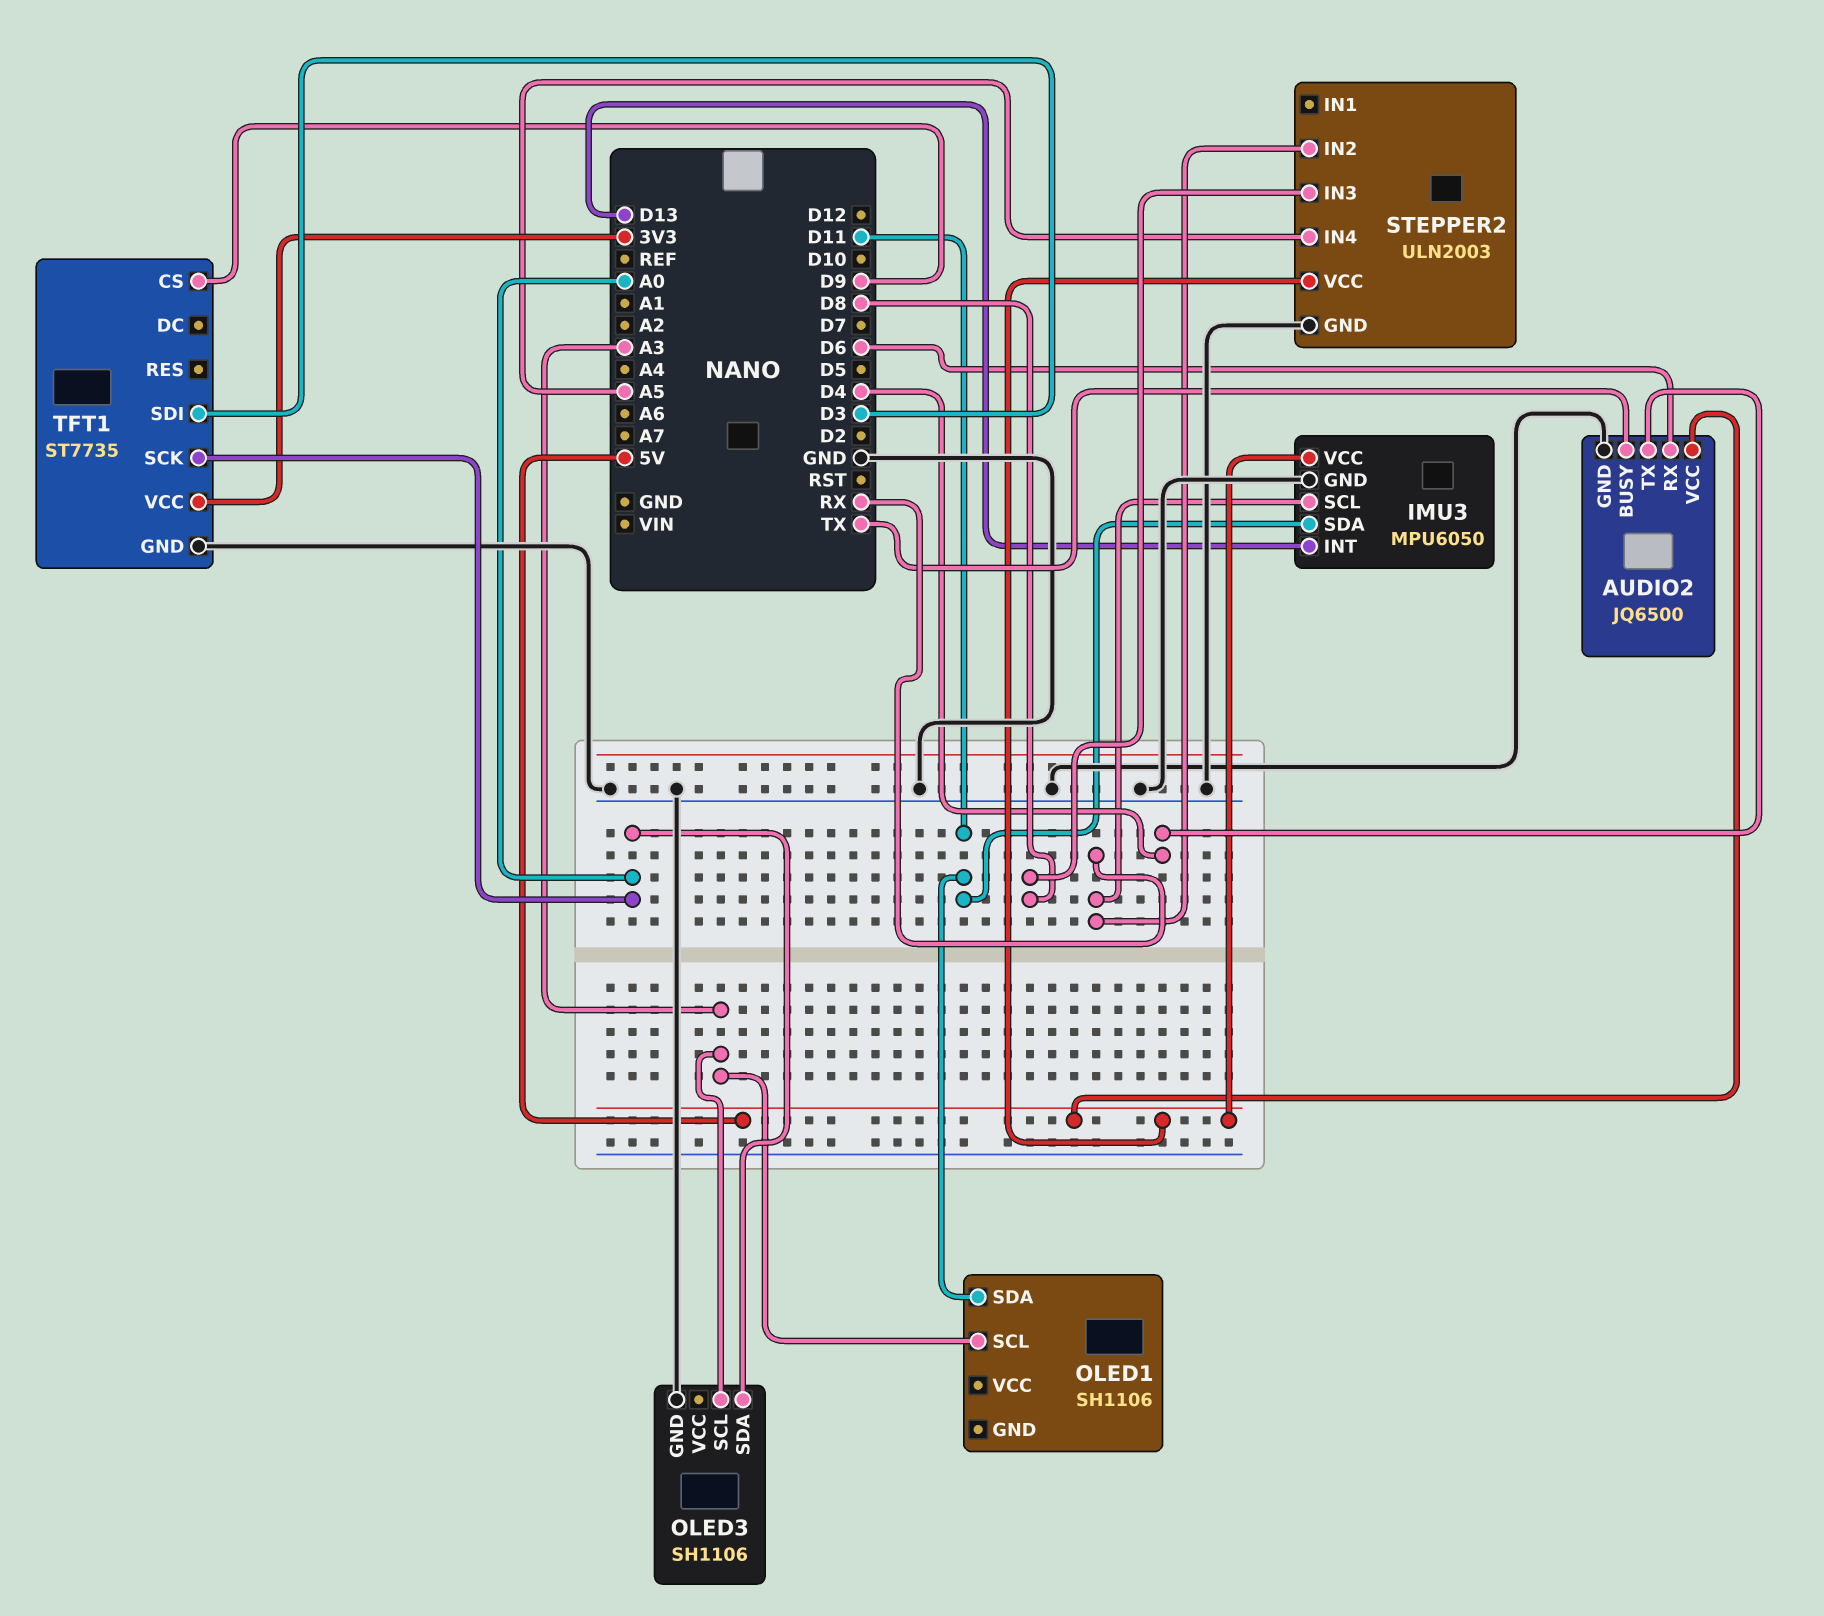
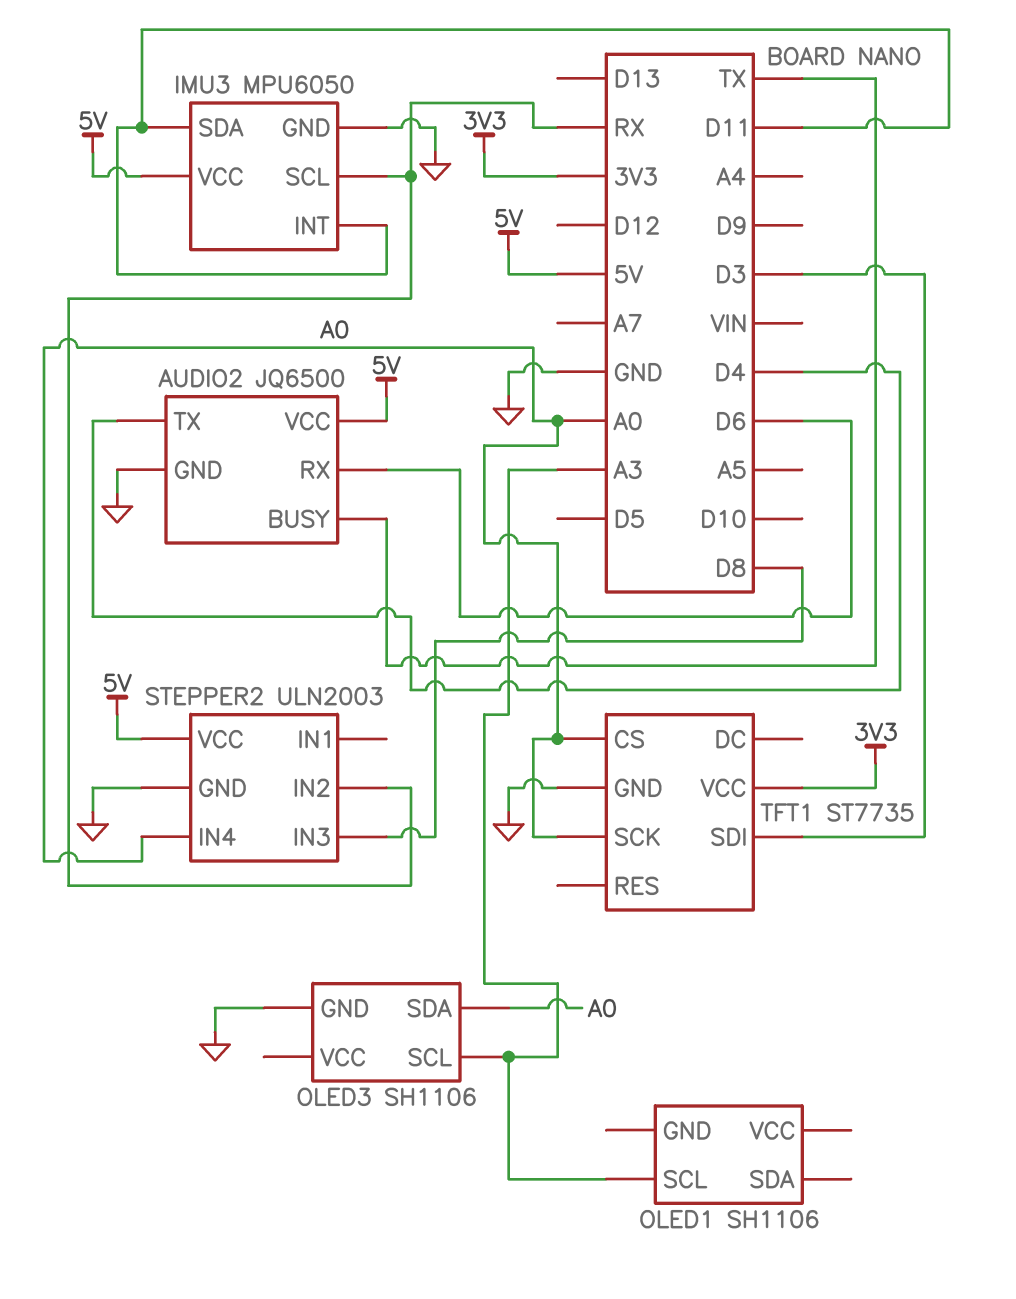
IMU3 pin INT: D13 -> D11
OLED1 pin SDA: D11 -> none
STEPPER2 pin IN4: A5 -> A0
TFT1 pin CS: D9 -> A0

